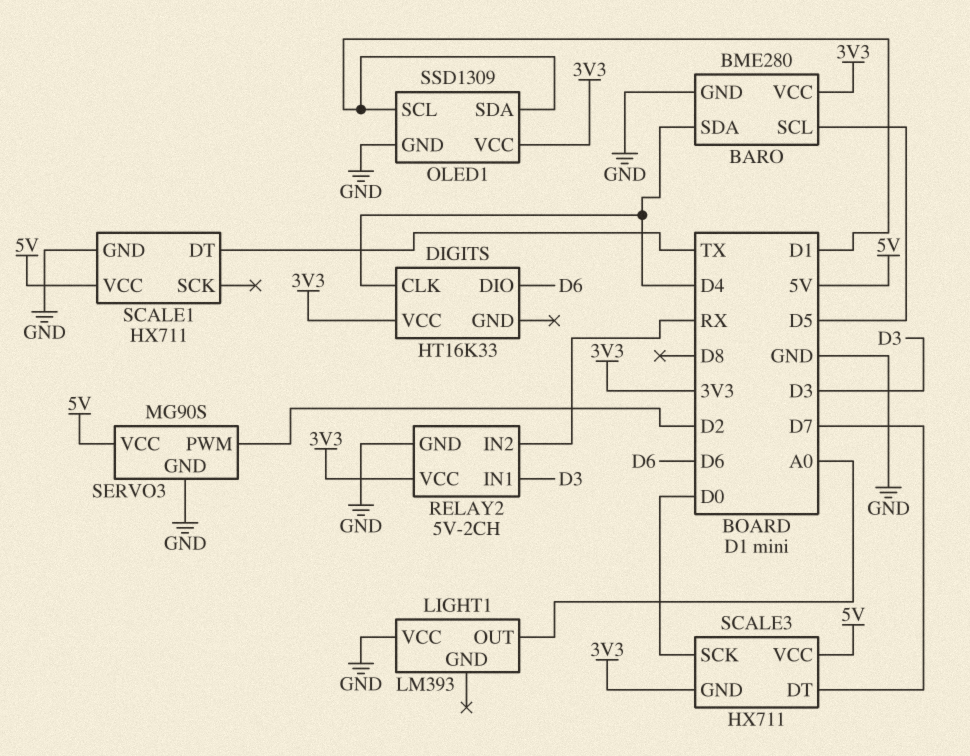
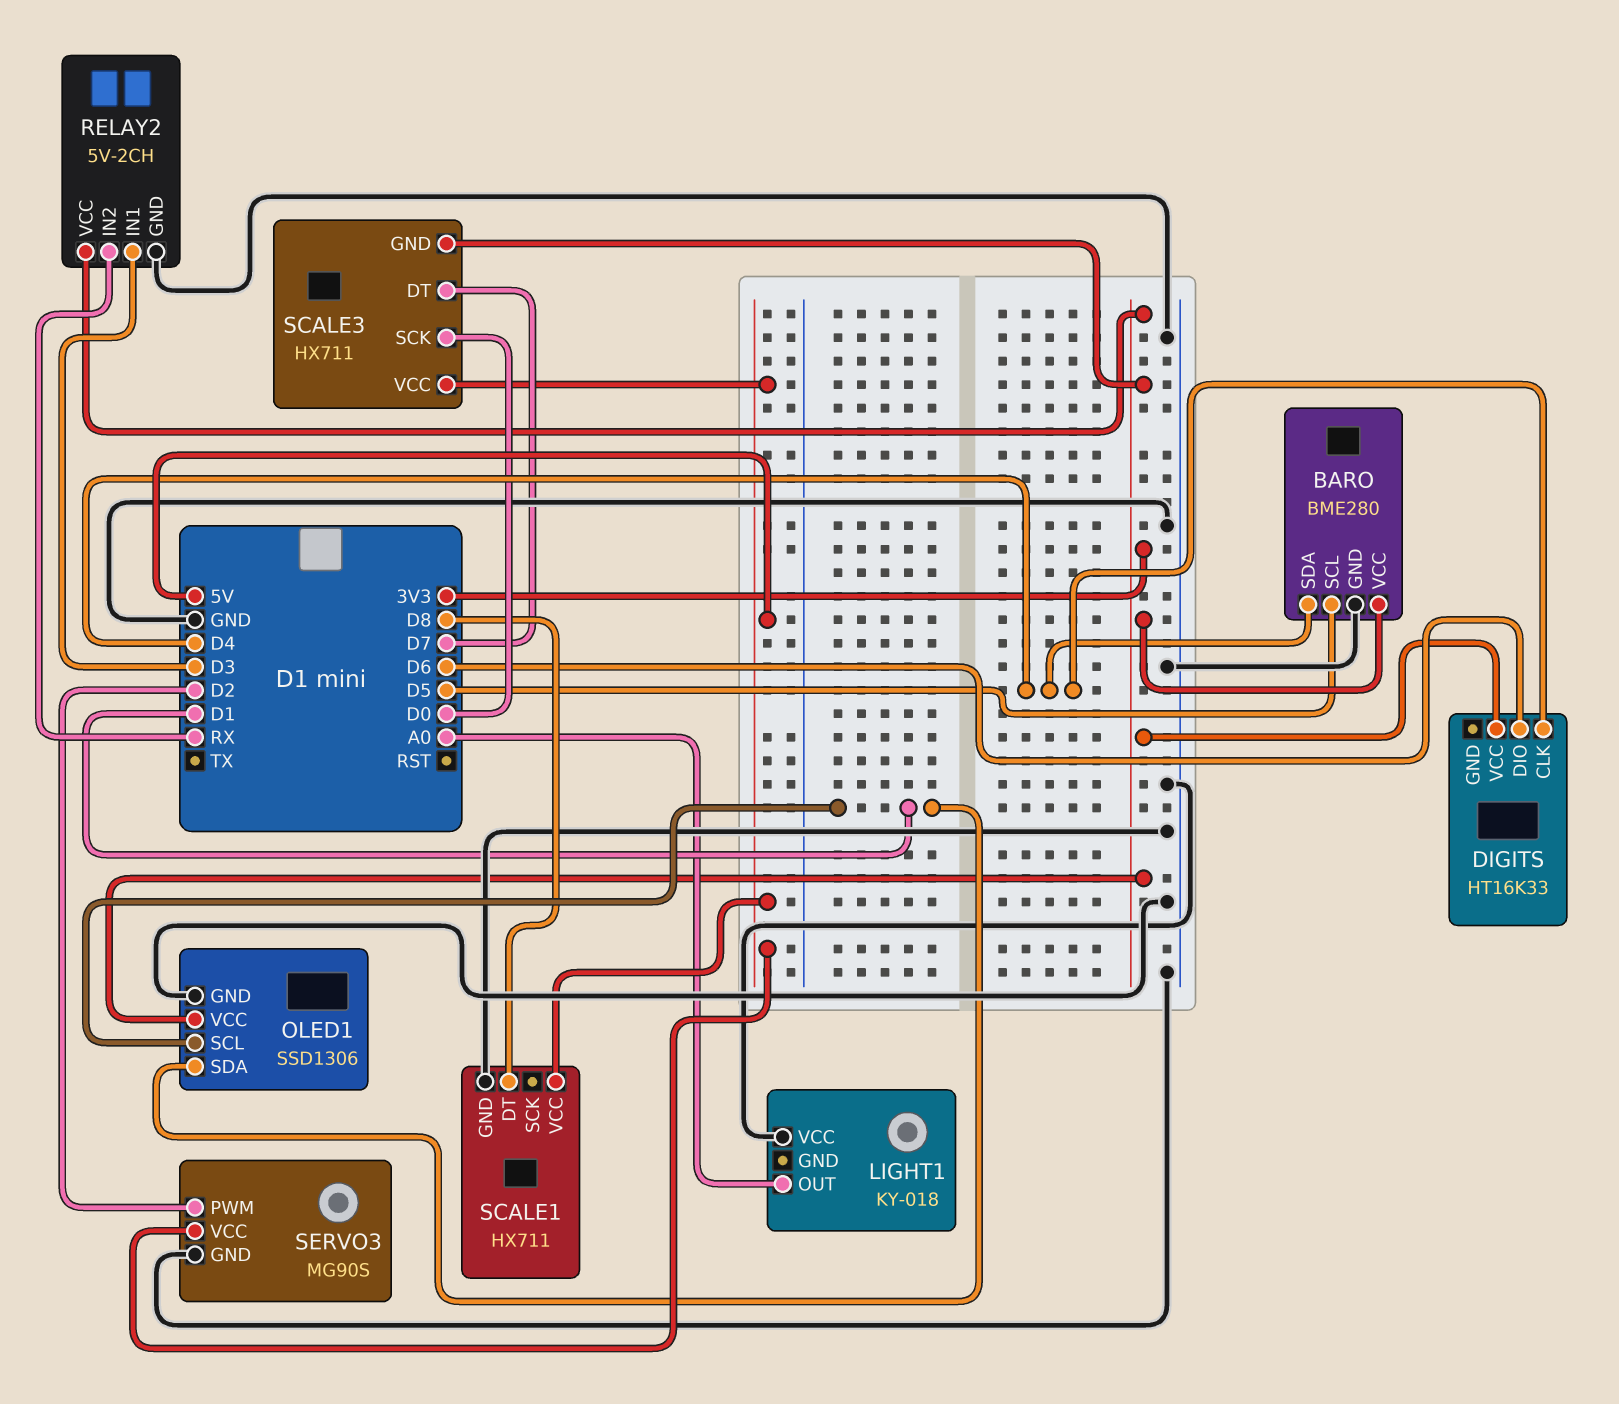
LIGHT1: LM393 -> KY-018
OLED1: SSD1309 -> SSD1306
SCALE1 pin DT: TX -> D8

